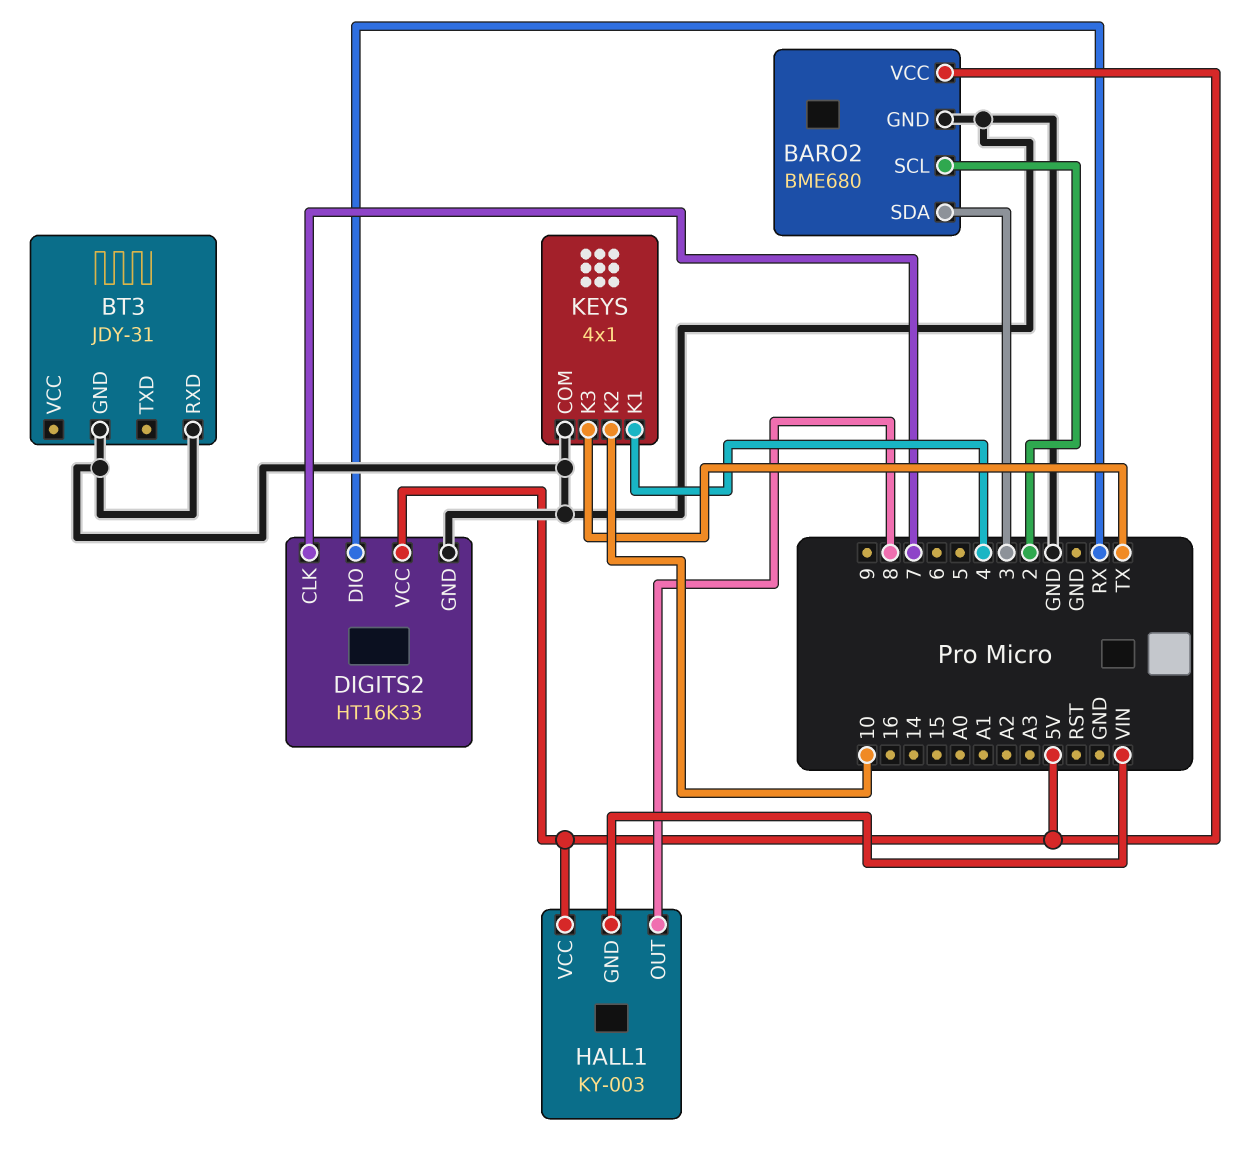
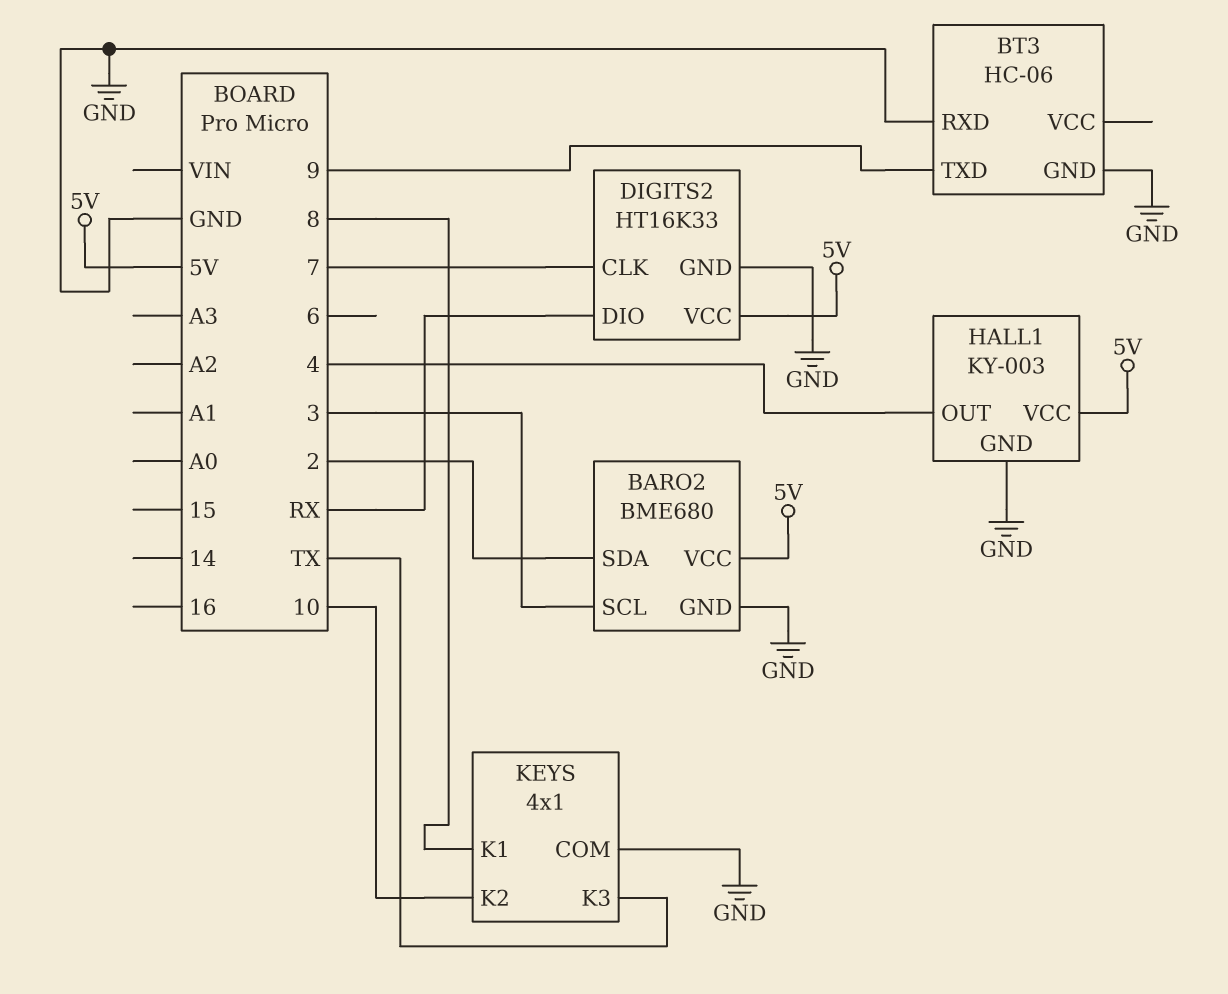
BARO2 pin SCL: 2 -> 3
BARO2 pin SDA: 3 -> 2
BT3: JDY-31 -> HC-06
BT3 pin TXD: none -> 9
HALL1 pin GND: VIN -> GND
HALL1 pin OUT: 8 -> 4
KEYS pin K1: 4 -> 8

